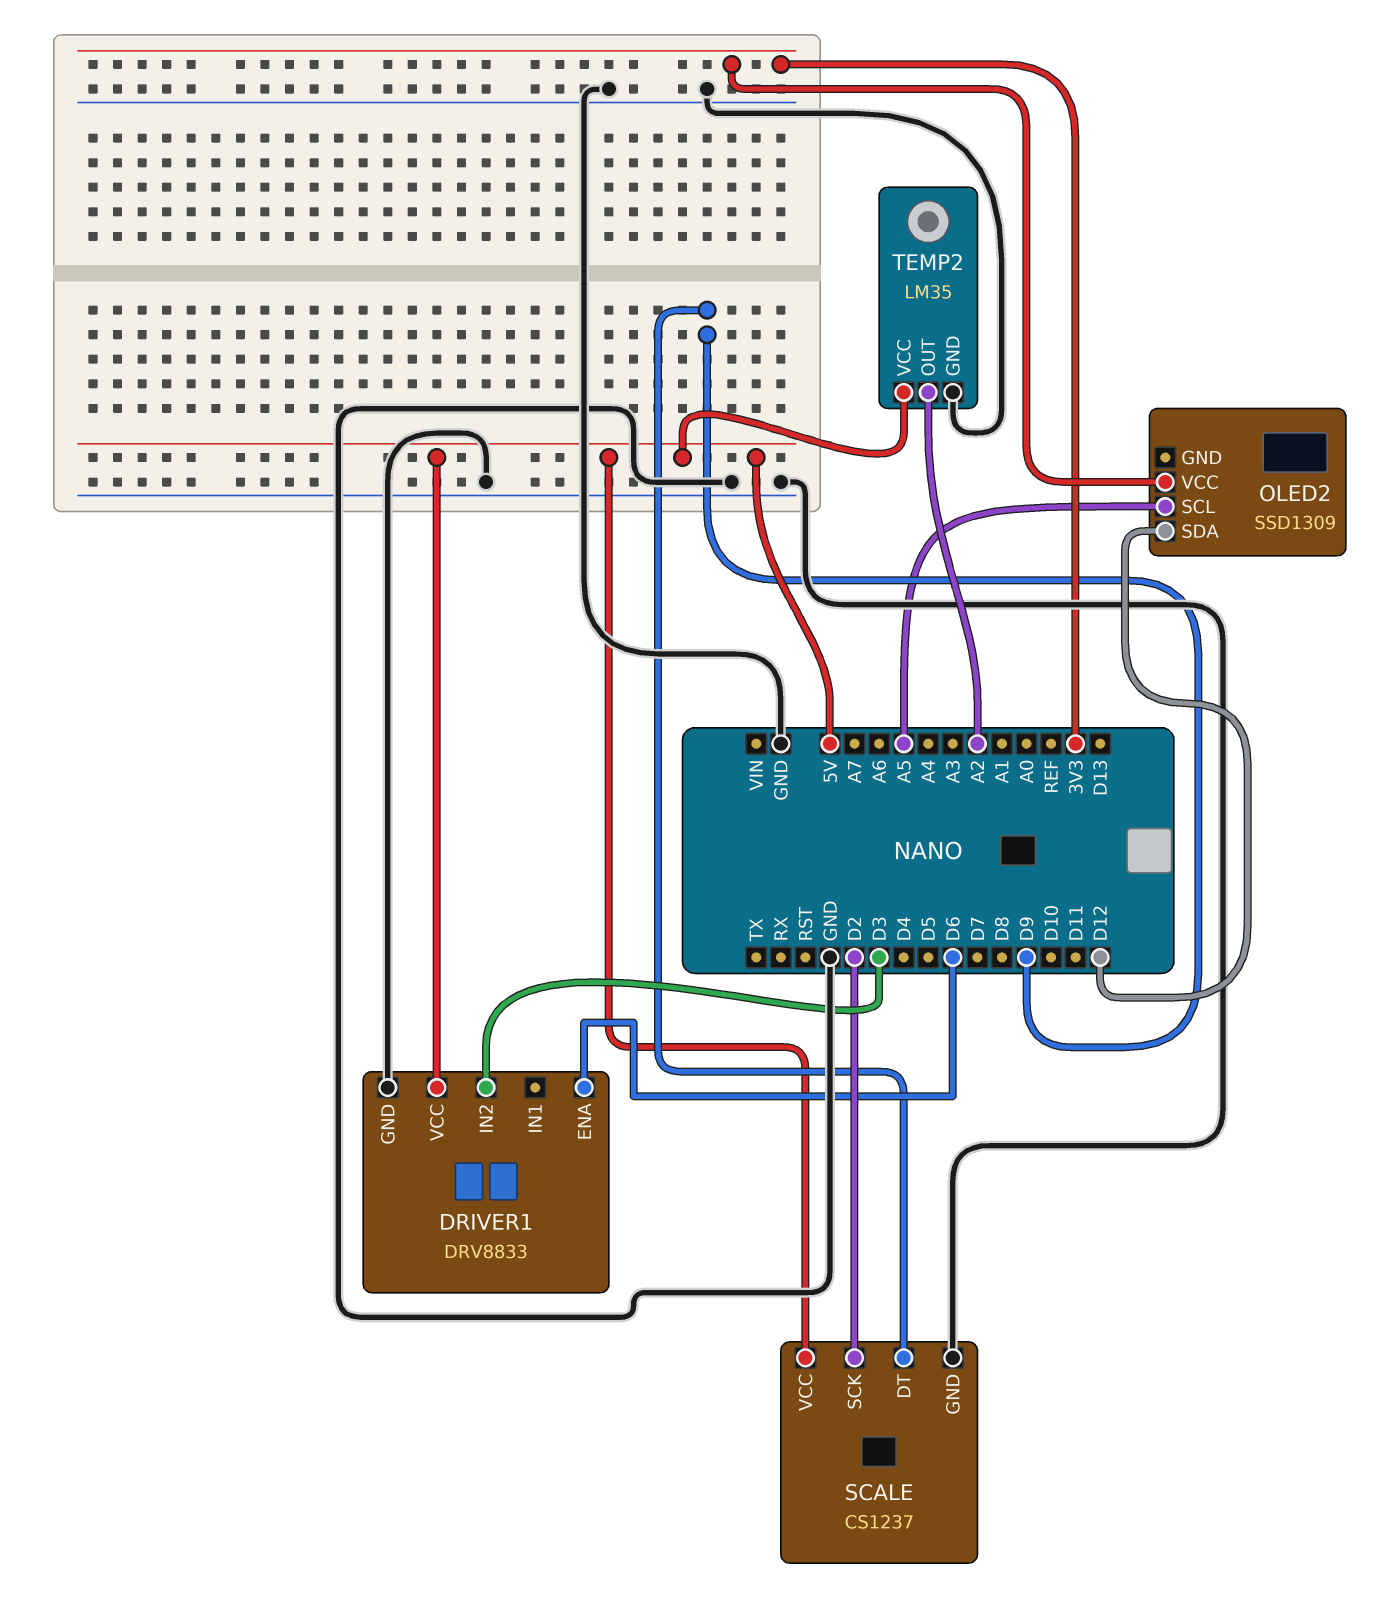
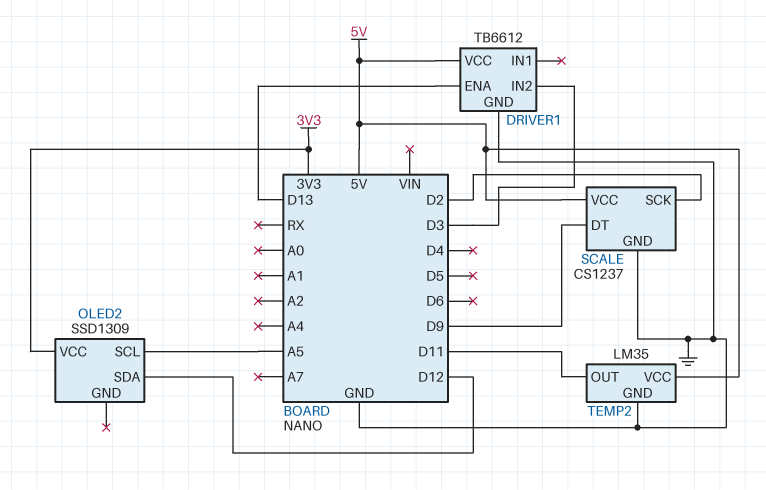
DRIVER1: DRV8833 -> TB6612
DRIVER1 pin ENA: D6 -> D13
TEMP2 pin OUT: A2 -> D11

